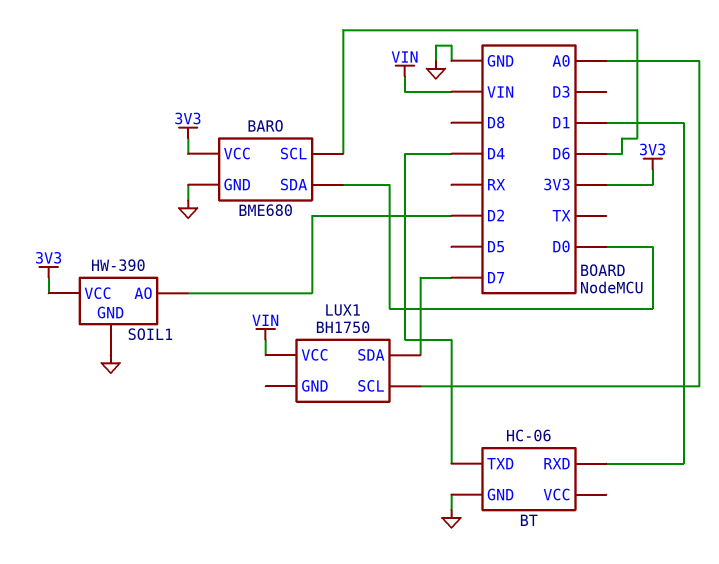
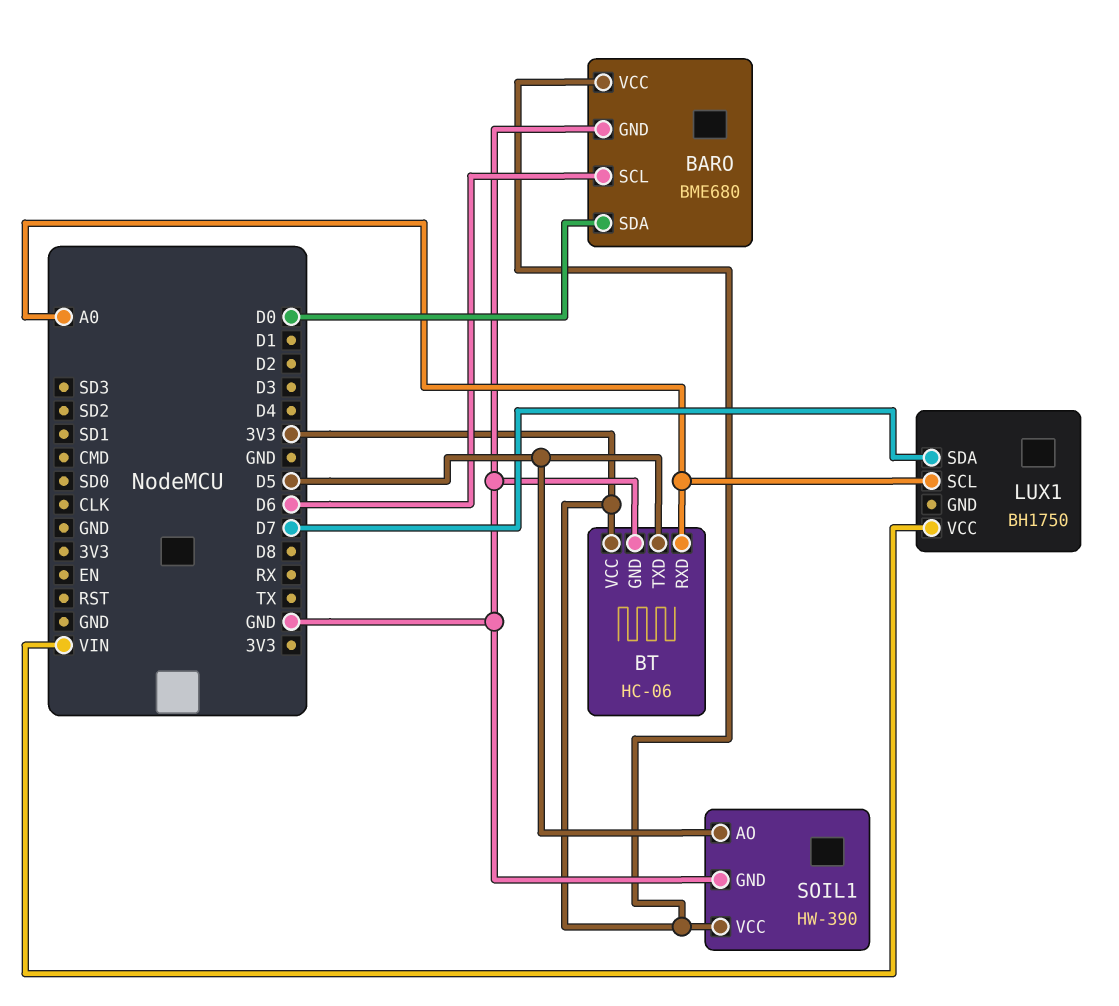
BT pin RXD: D1 -> A0
BT pin TXD: D4 -> D5
BT pin VCC: none -> 3V3
SOIL1 pin AO: D2 -> D5

